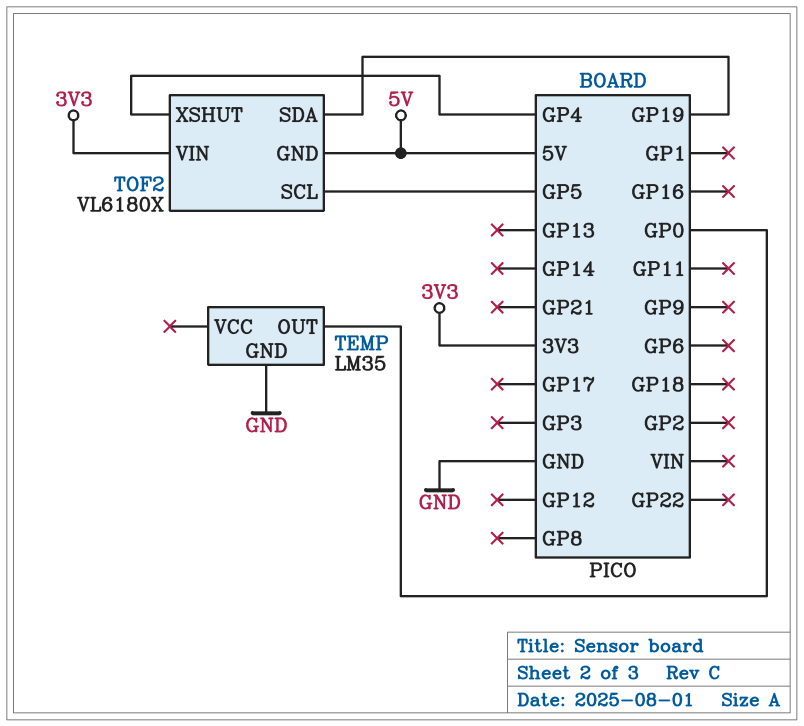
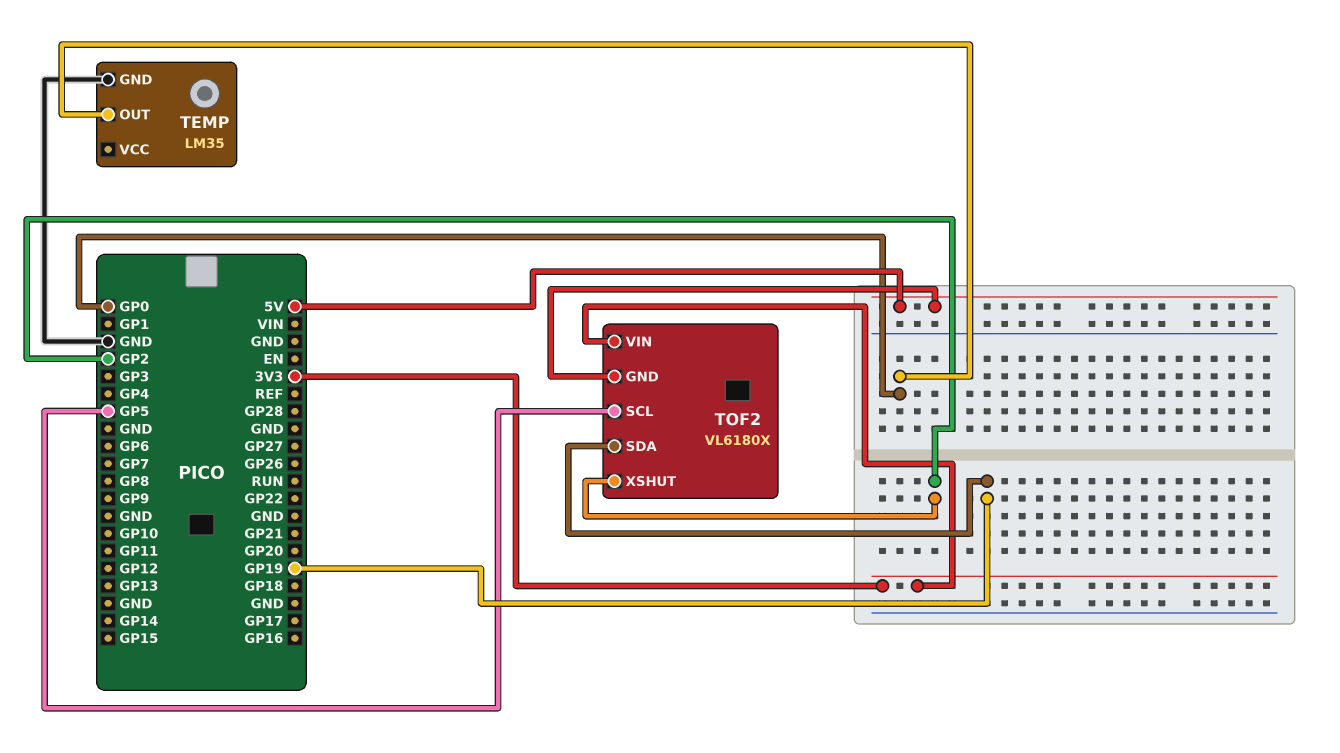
TOF2 pin XSHUT: GP4 -> GP2

